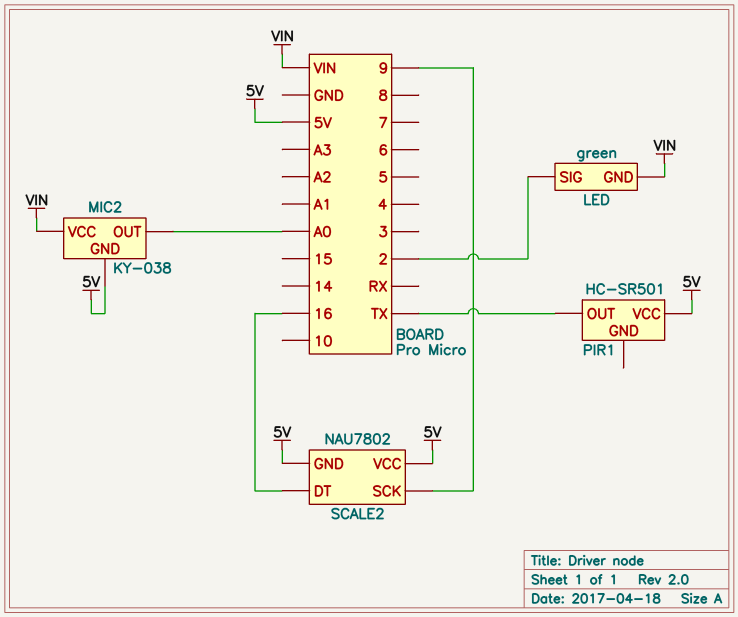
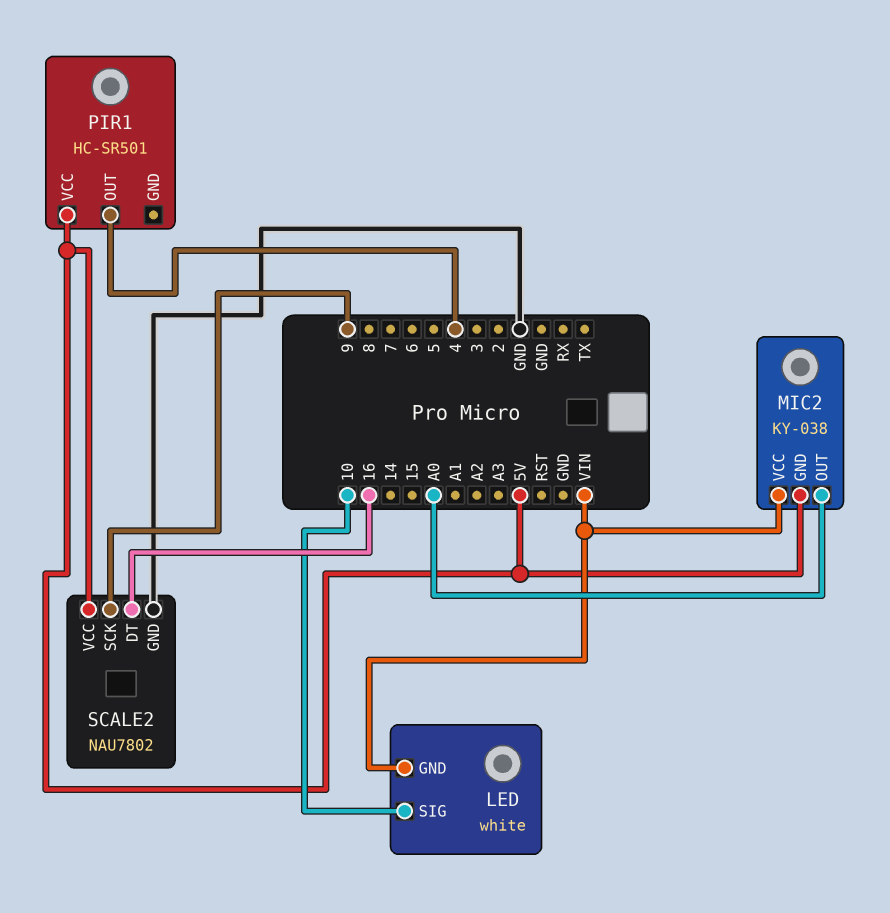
LED: green -> white
LED pin SIG: 2 -> 10
PIR1 pin OUT: TX -> 4
SCALE2 pin GND: 5V -> GND

